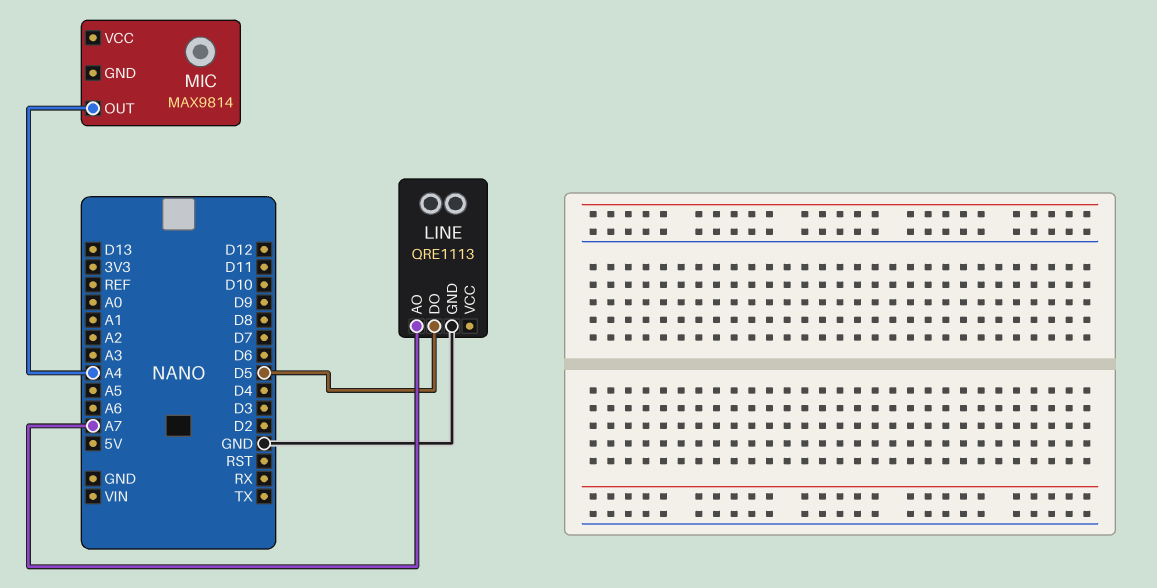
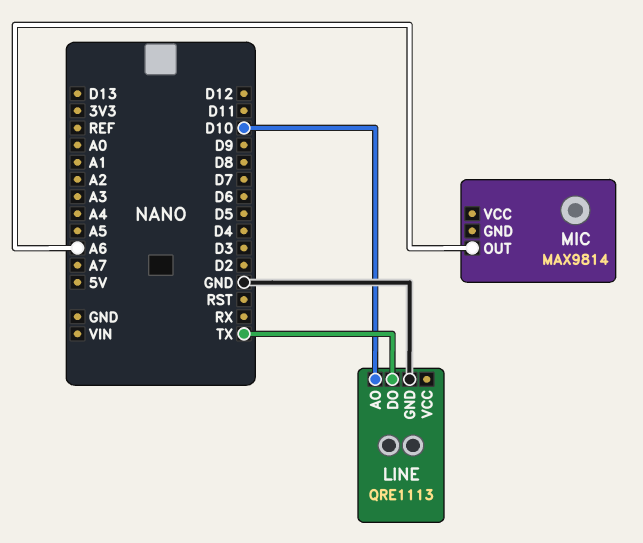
LINE pin AO: A7 -> D10
LINE pin DO: D5 -> TX
MIC pin OUT: A4 -> A6

